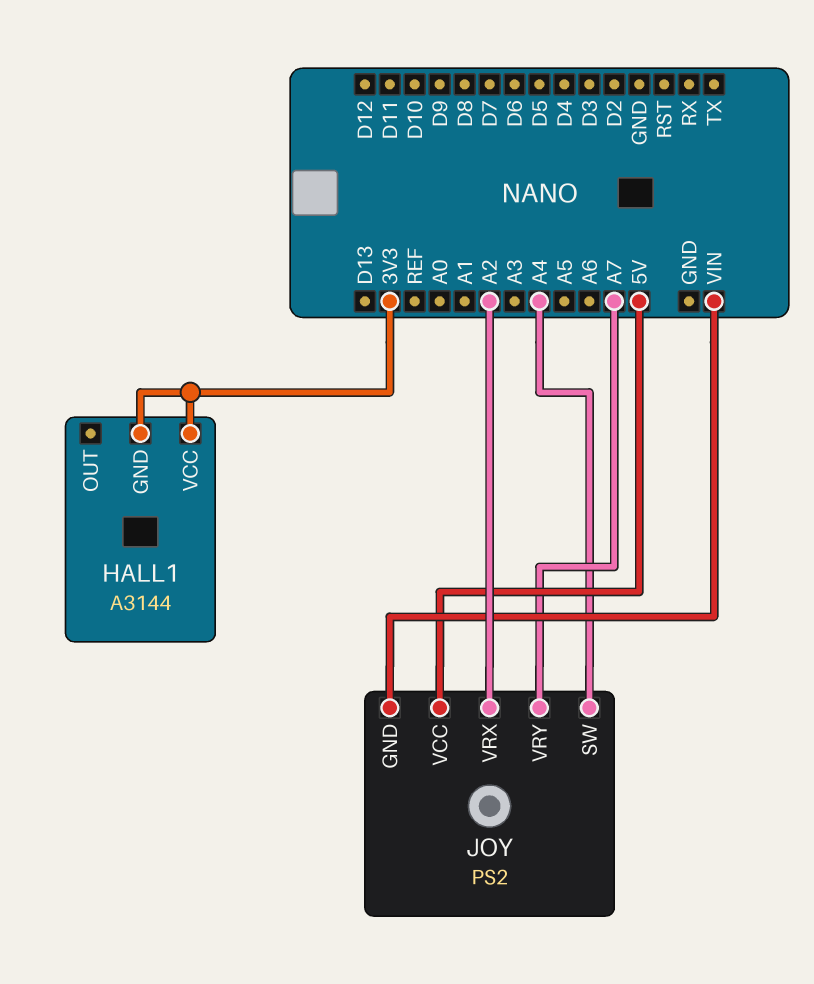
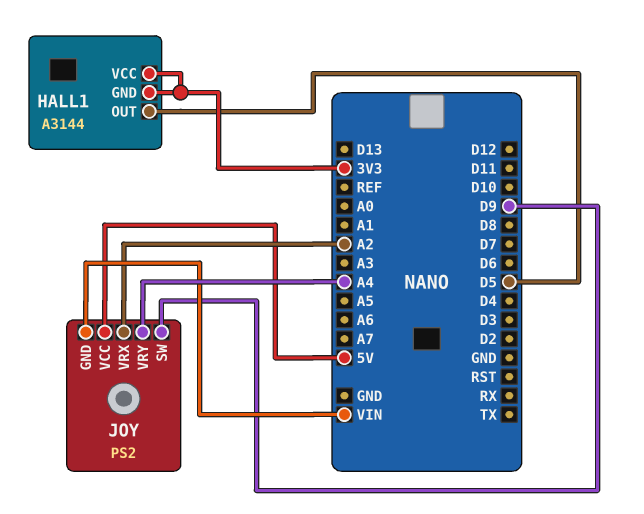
HALL1 pin OUT: none -> D5
JOY pin SW: A4 -> D9
JOY pin VRY: A7 -> A4

